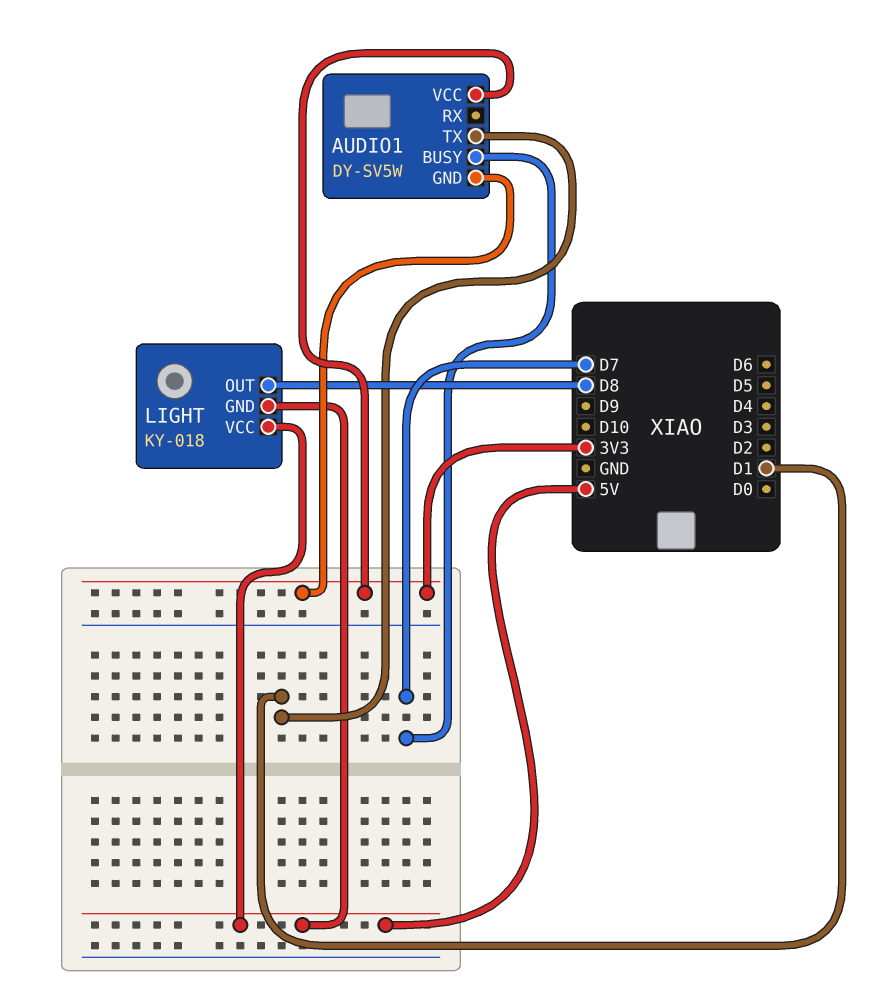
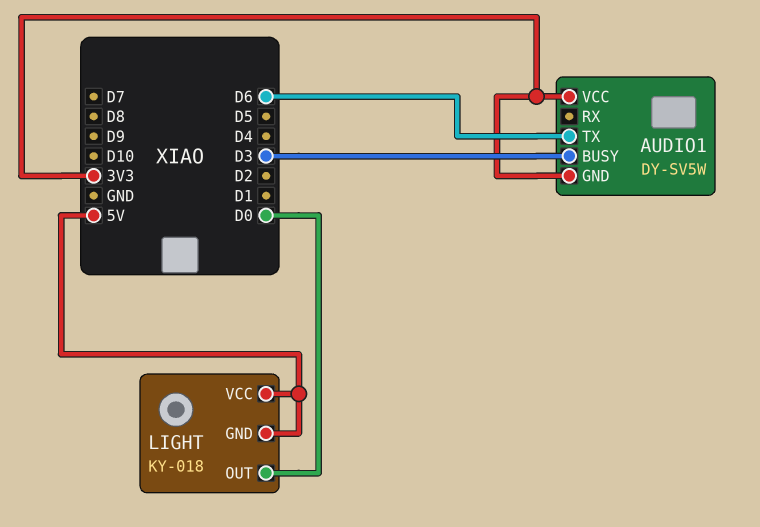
AUDIO1 pin BUSY: D7 -> D3
AUDIO1 pin TX: D1 -> D6
LIGHT pin OUT: D8 -> D0

